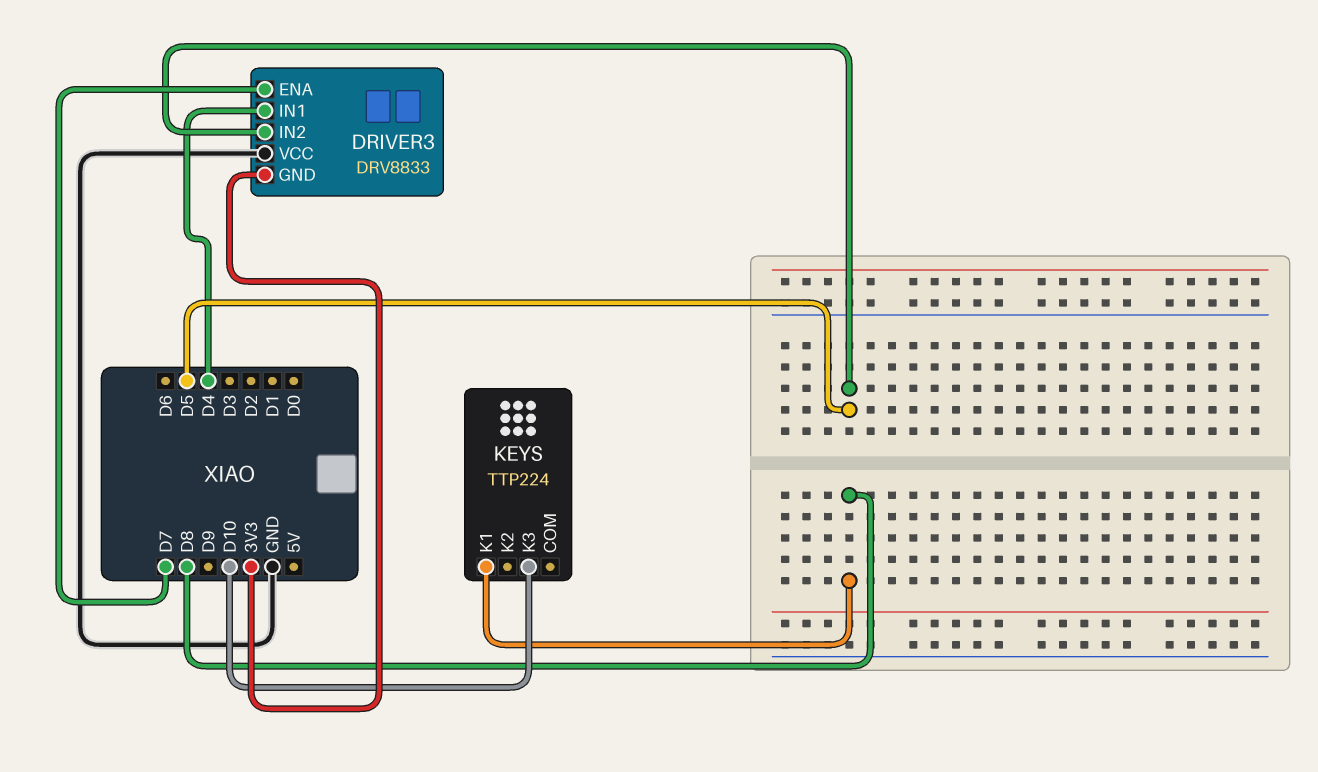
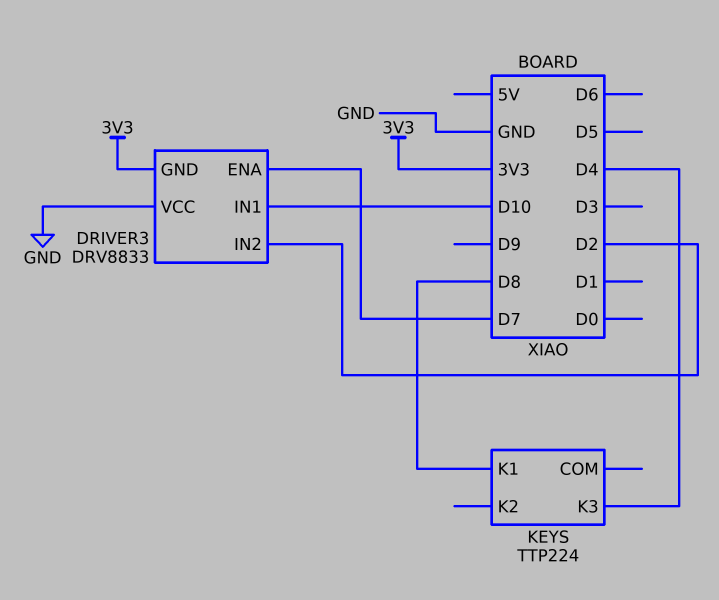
DRIVER3 pin IN1: D4 -> D10
DRIVER3 pin IN2: D5 -> D2
KEYS pin K3: D10 -> D4

